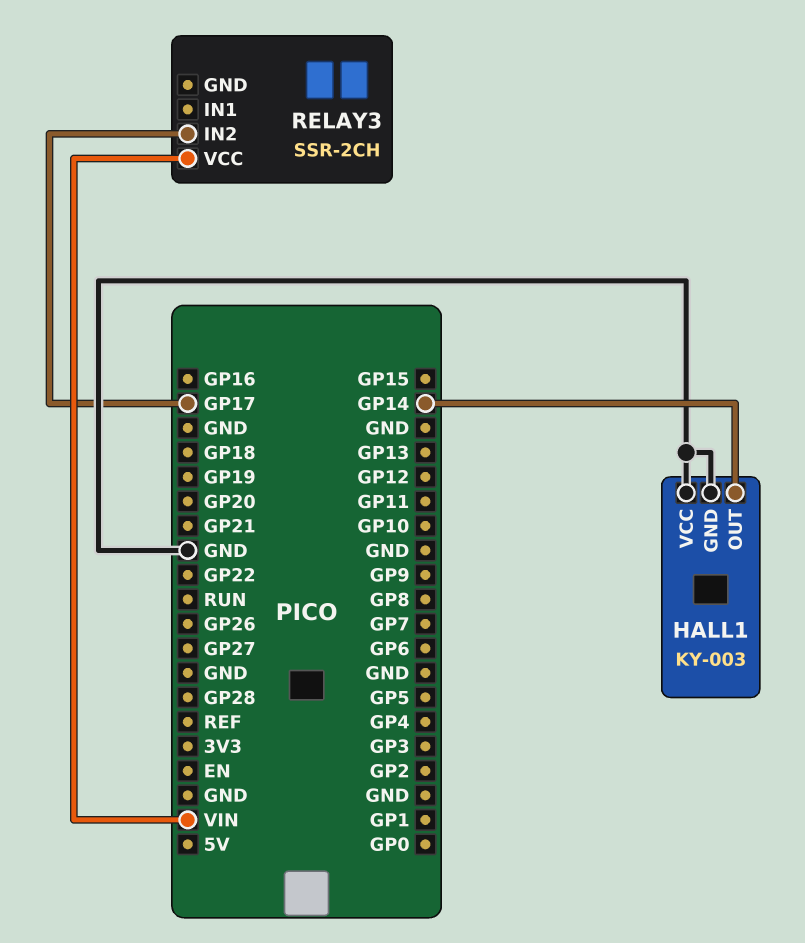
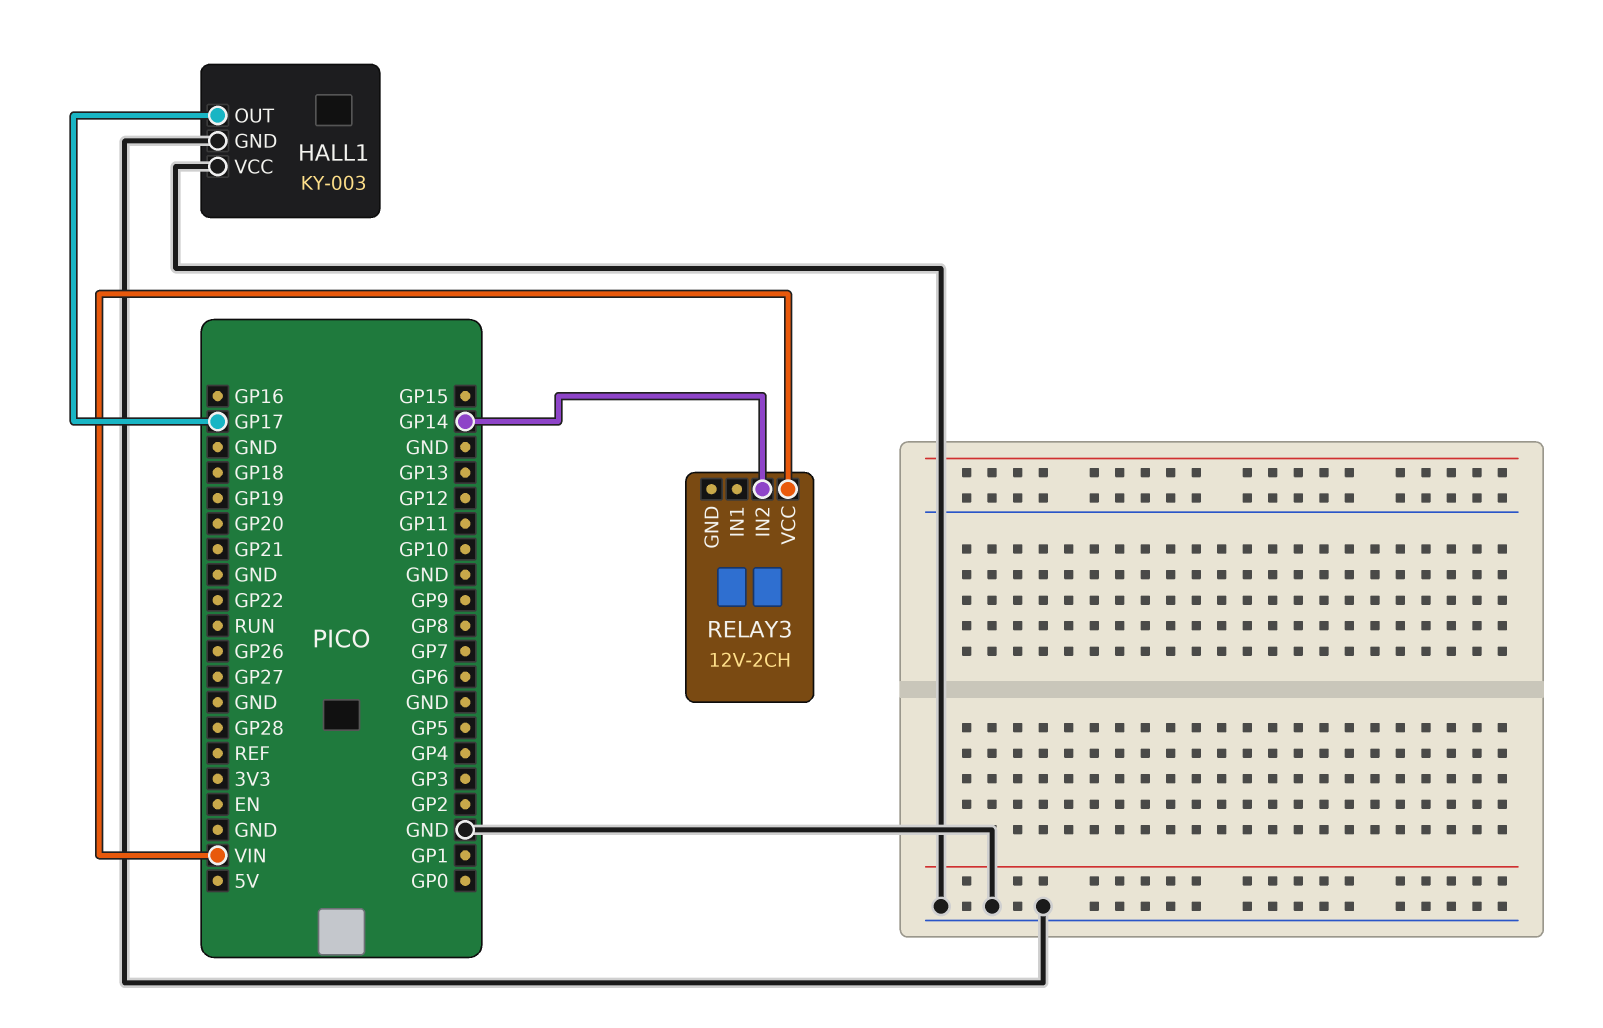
HALL1 pin OUT: GP14 -> GP17
RELAY3: SSR-2CH -> 12V-2CH
RELAY3 pin IN2: GP17 -> GP14

